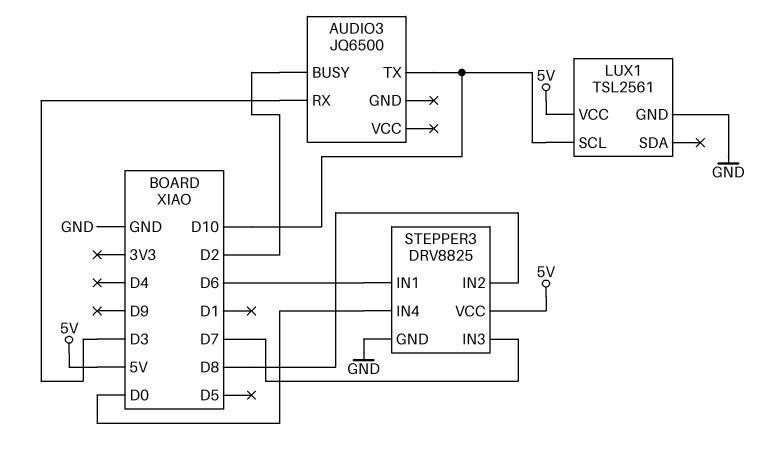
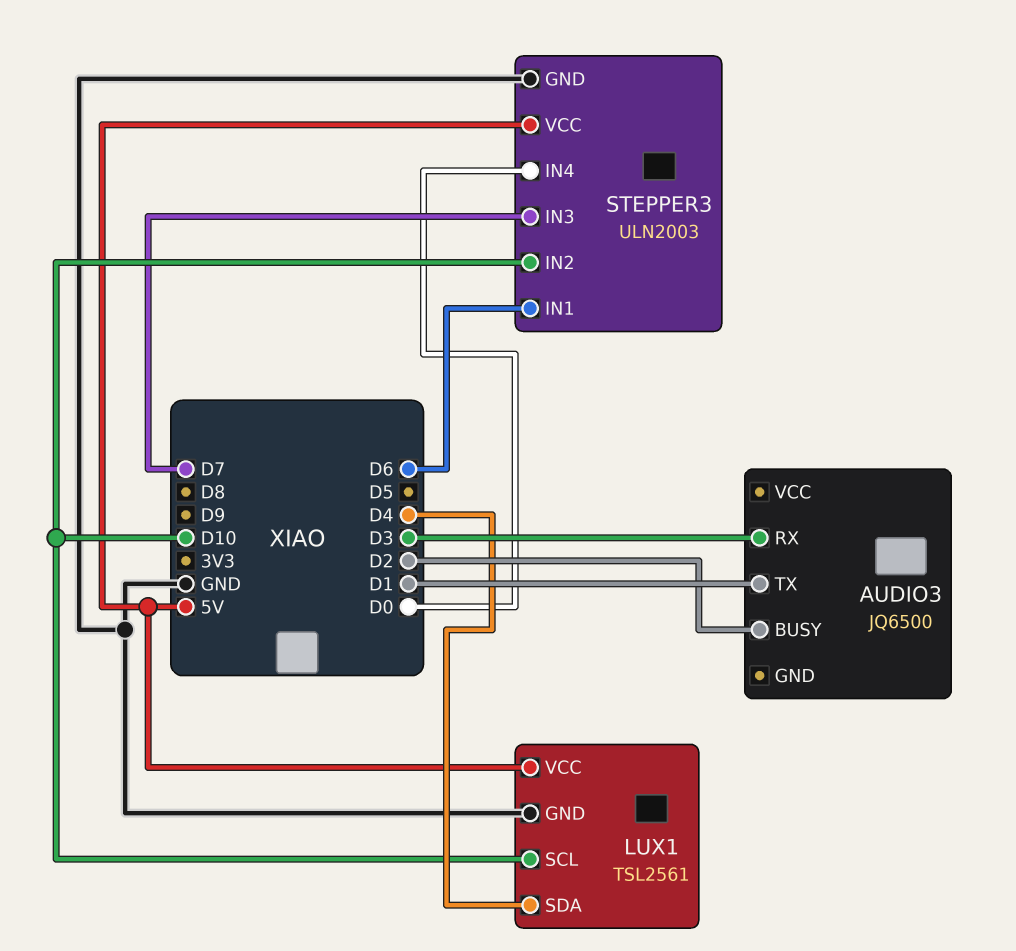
AUDIO3 pin TX: D10 -> D1
LUX1 pin SDA: none -> D4
STEPPER3: DRV8825 -> ULN2003
STEPPER3 pin IN2: D8 -> D10

